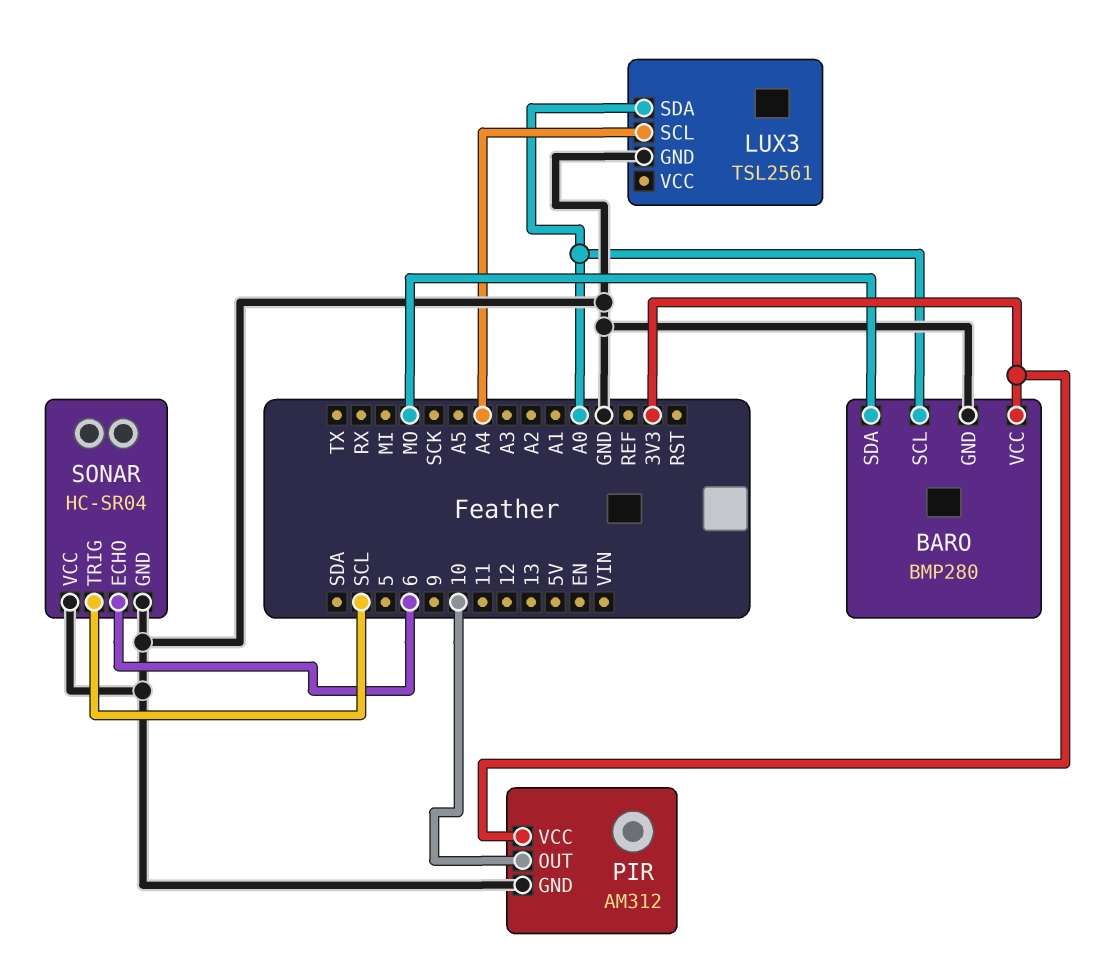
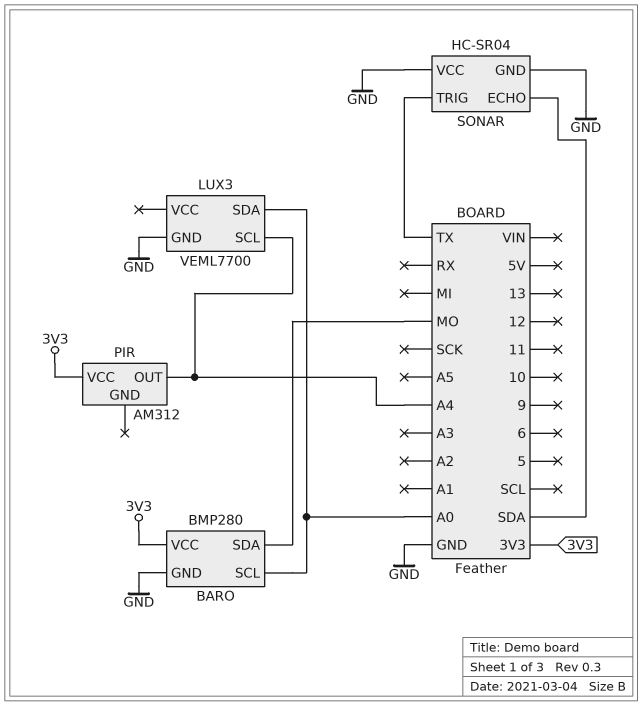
LUX3: TSL2561 -> VEML7700
PIR pin GND: GND -> none
PIR pin OUT: 10 -> A4
SONAR pin ECHO: 6 -> SDA
SONAR pin TRIG: SCL -> TX

